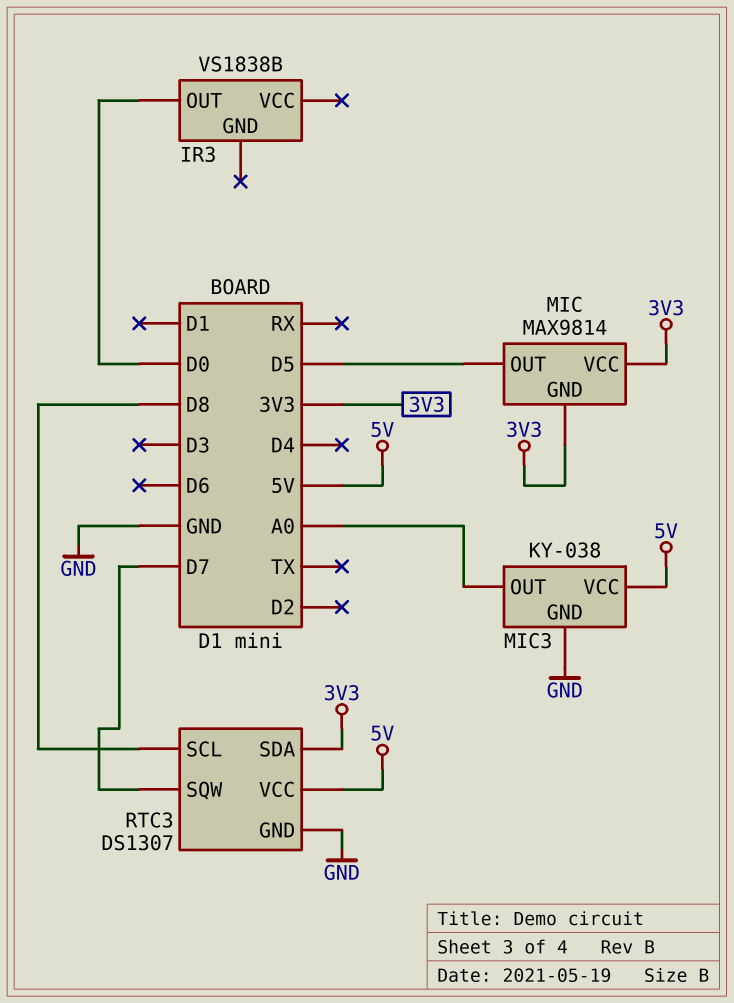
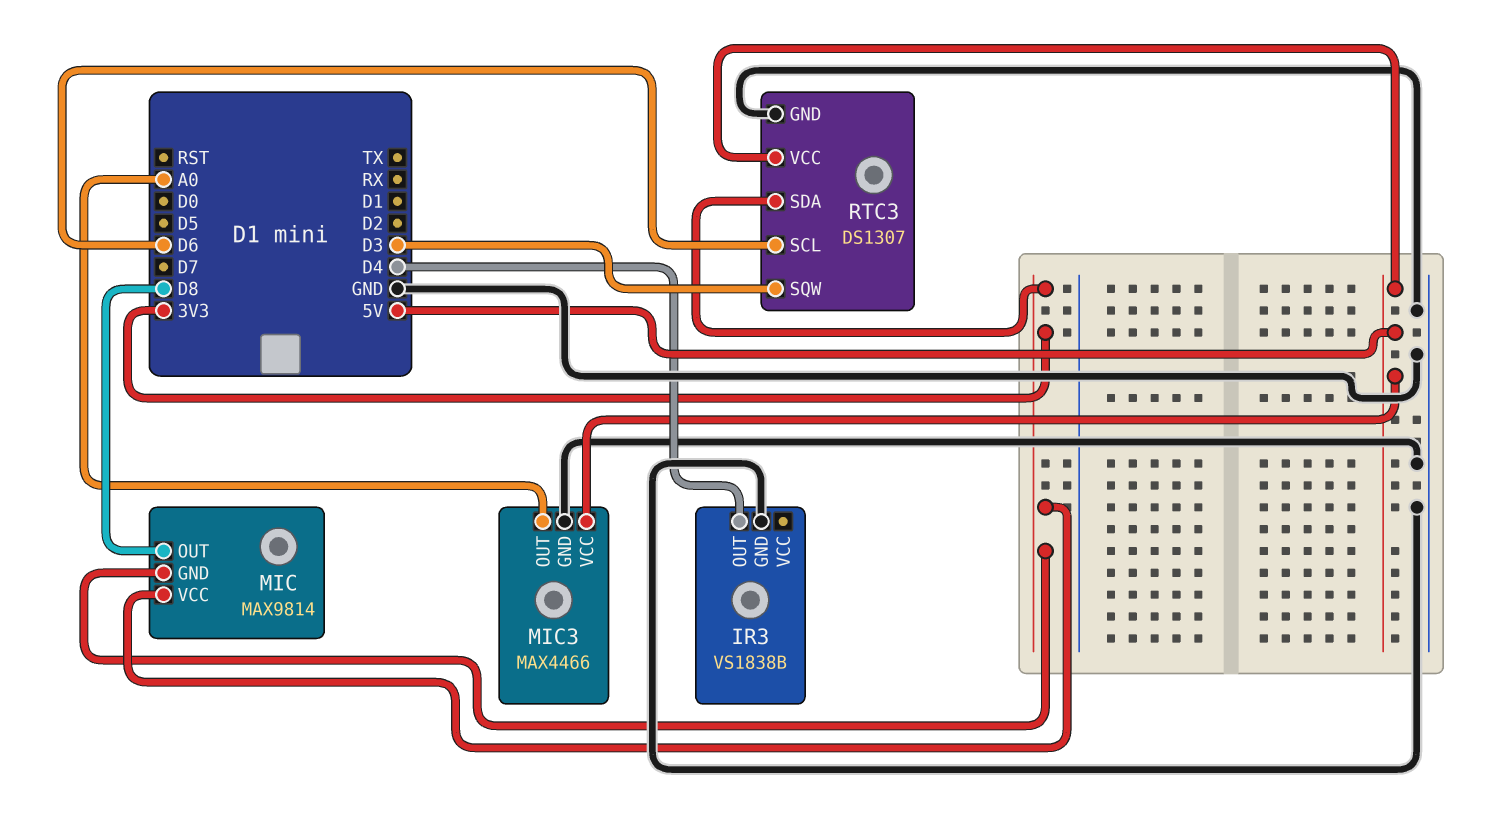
IR3 pin GND: none -> GND
IR3 pin OUT: D0 -> D4
MIC pin OUT: D5 -> D8
MIC3: KY-038 -> MAX4466
RTC3 pin SCL: D8 -> D6
RTC3 pin SQW: D7 -> D3

